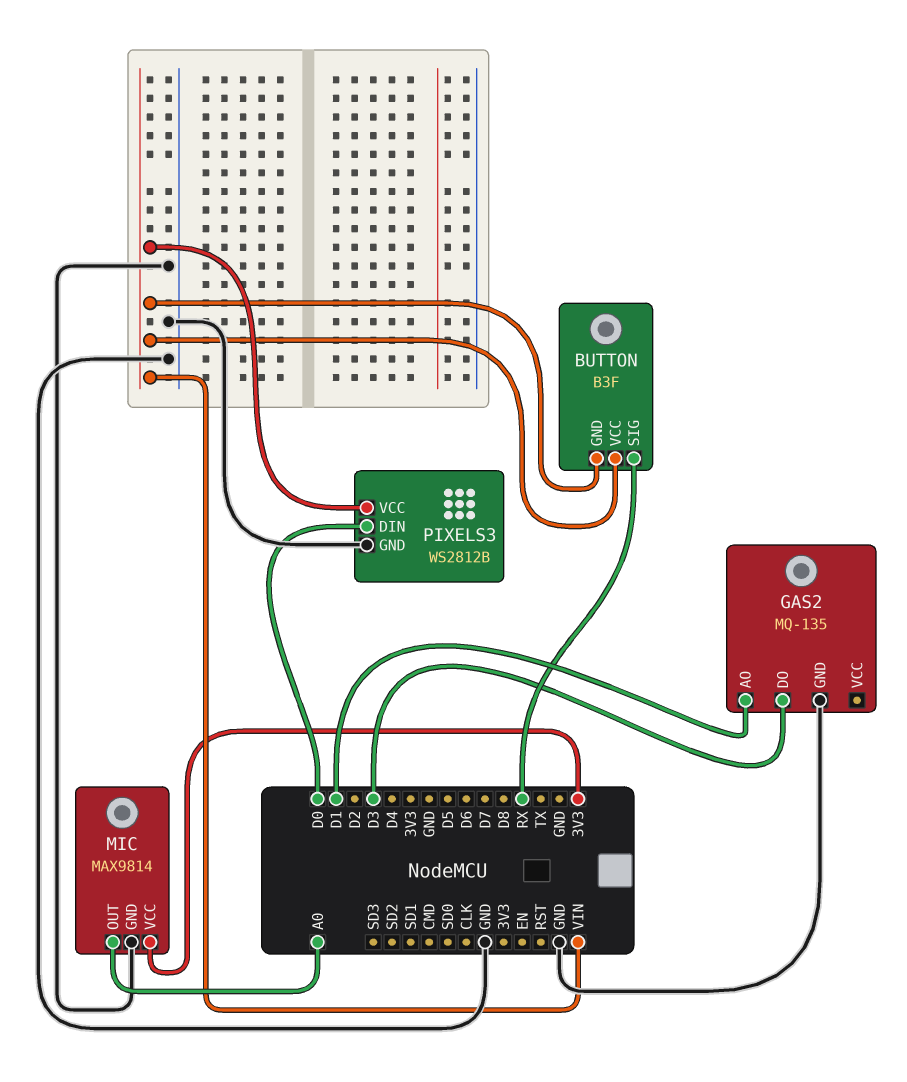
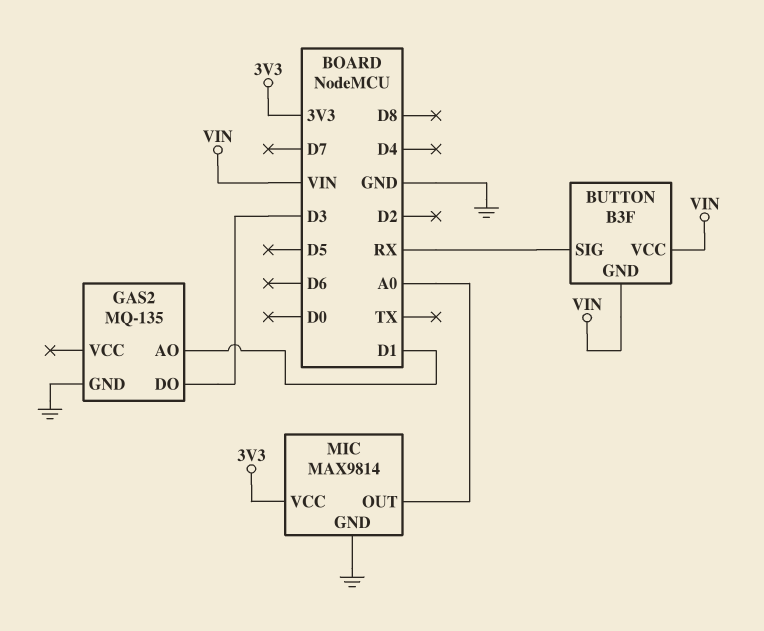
PIXELS3: WS2812B -> none
PIXELS3 pin DIN: D0 -> none
PIXELS3 pin GND: GND -> none
PIXELS3 pin VCC: VIN -> none

